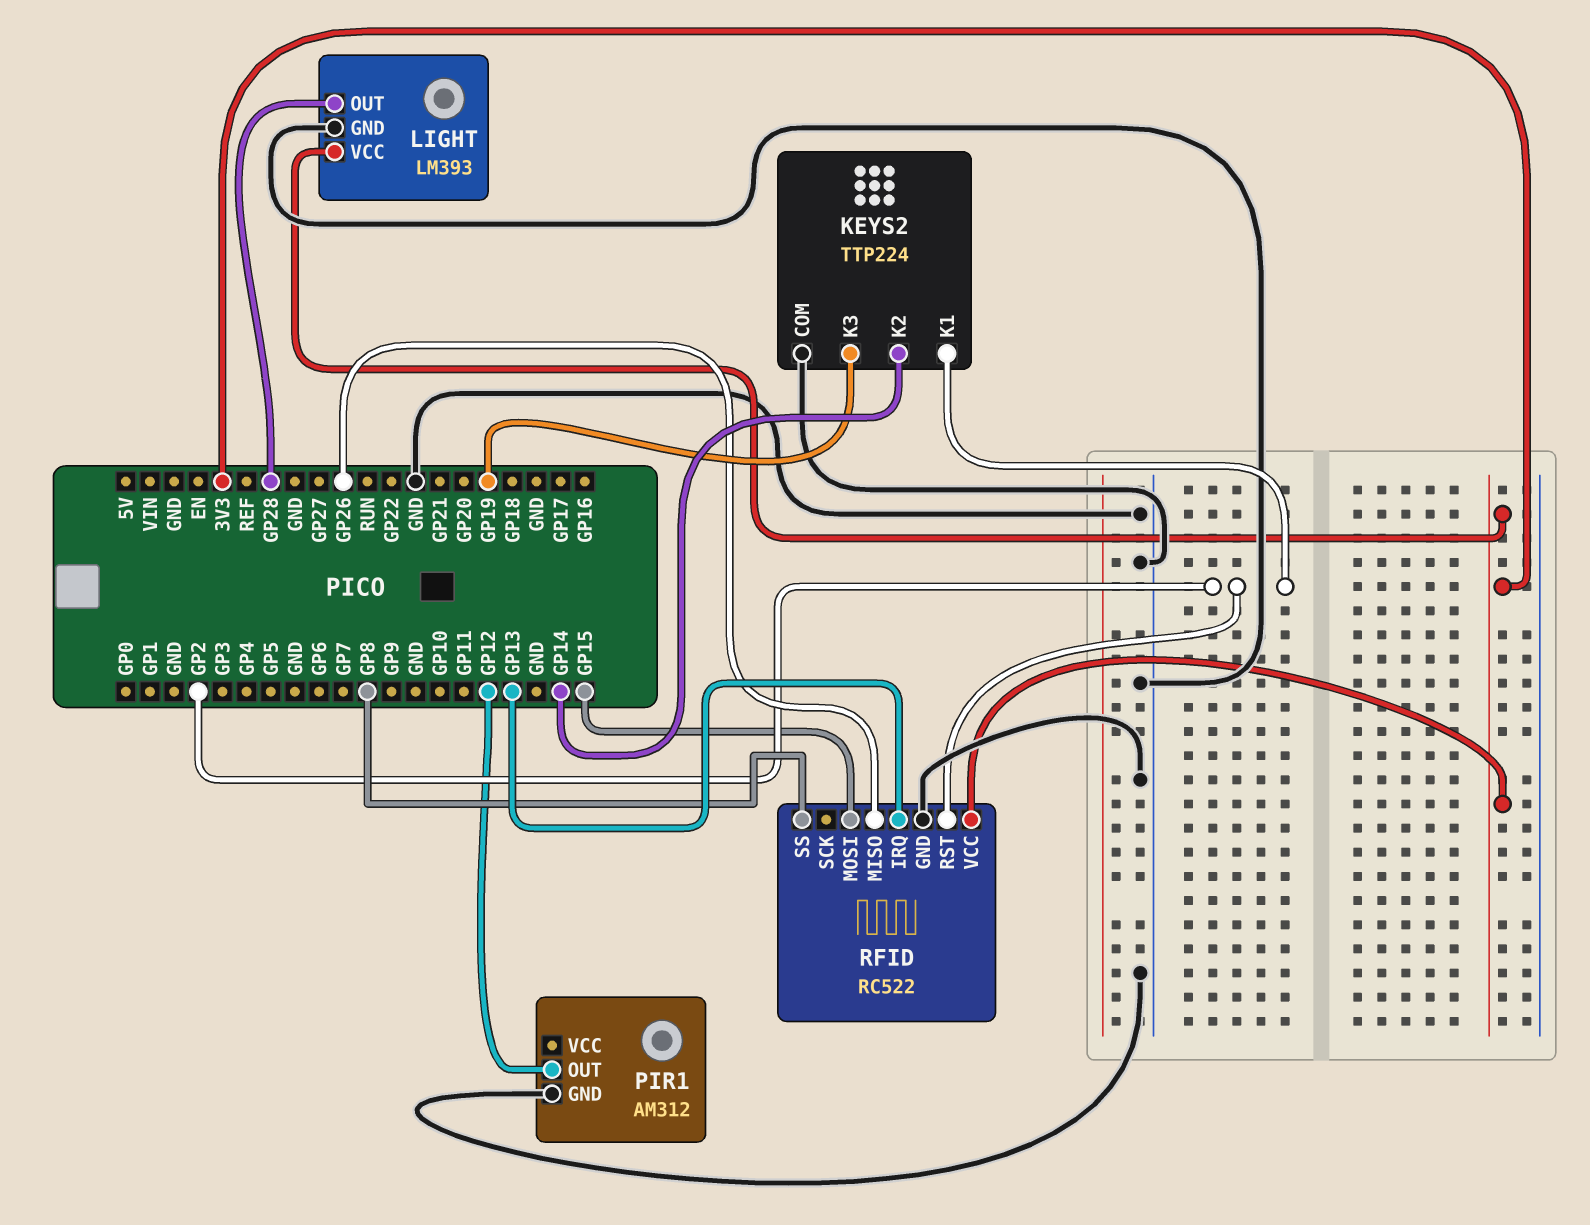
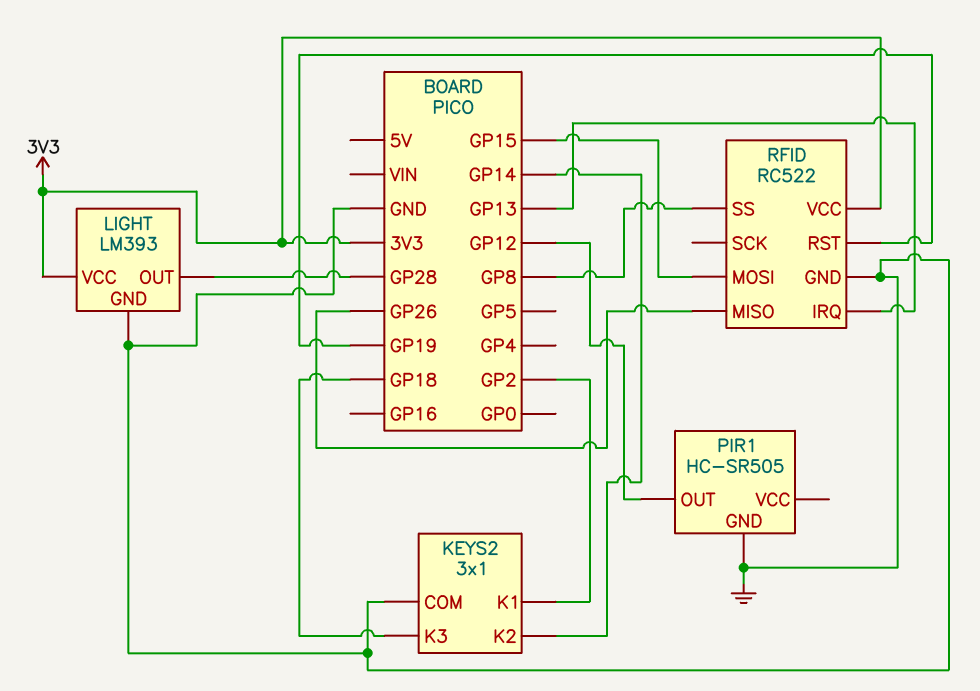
KEYS2: TTP224 -> 3x1
KEYS2 pin K3: GP19 -> GP18
PIR1: AM312 -> HC-SR505
RFID pin RST: GP2 -> GP19

